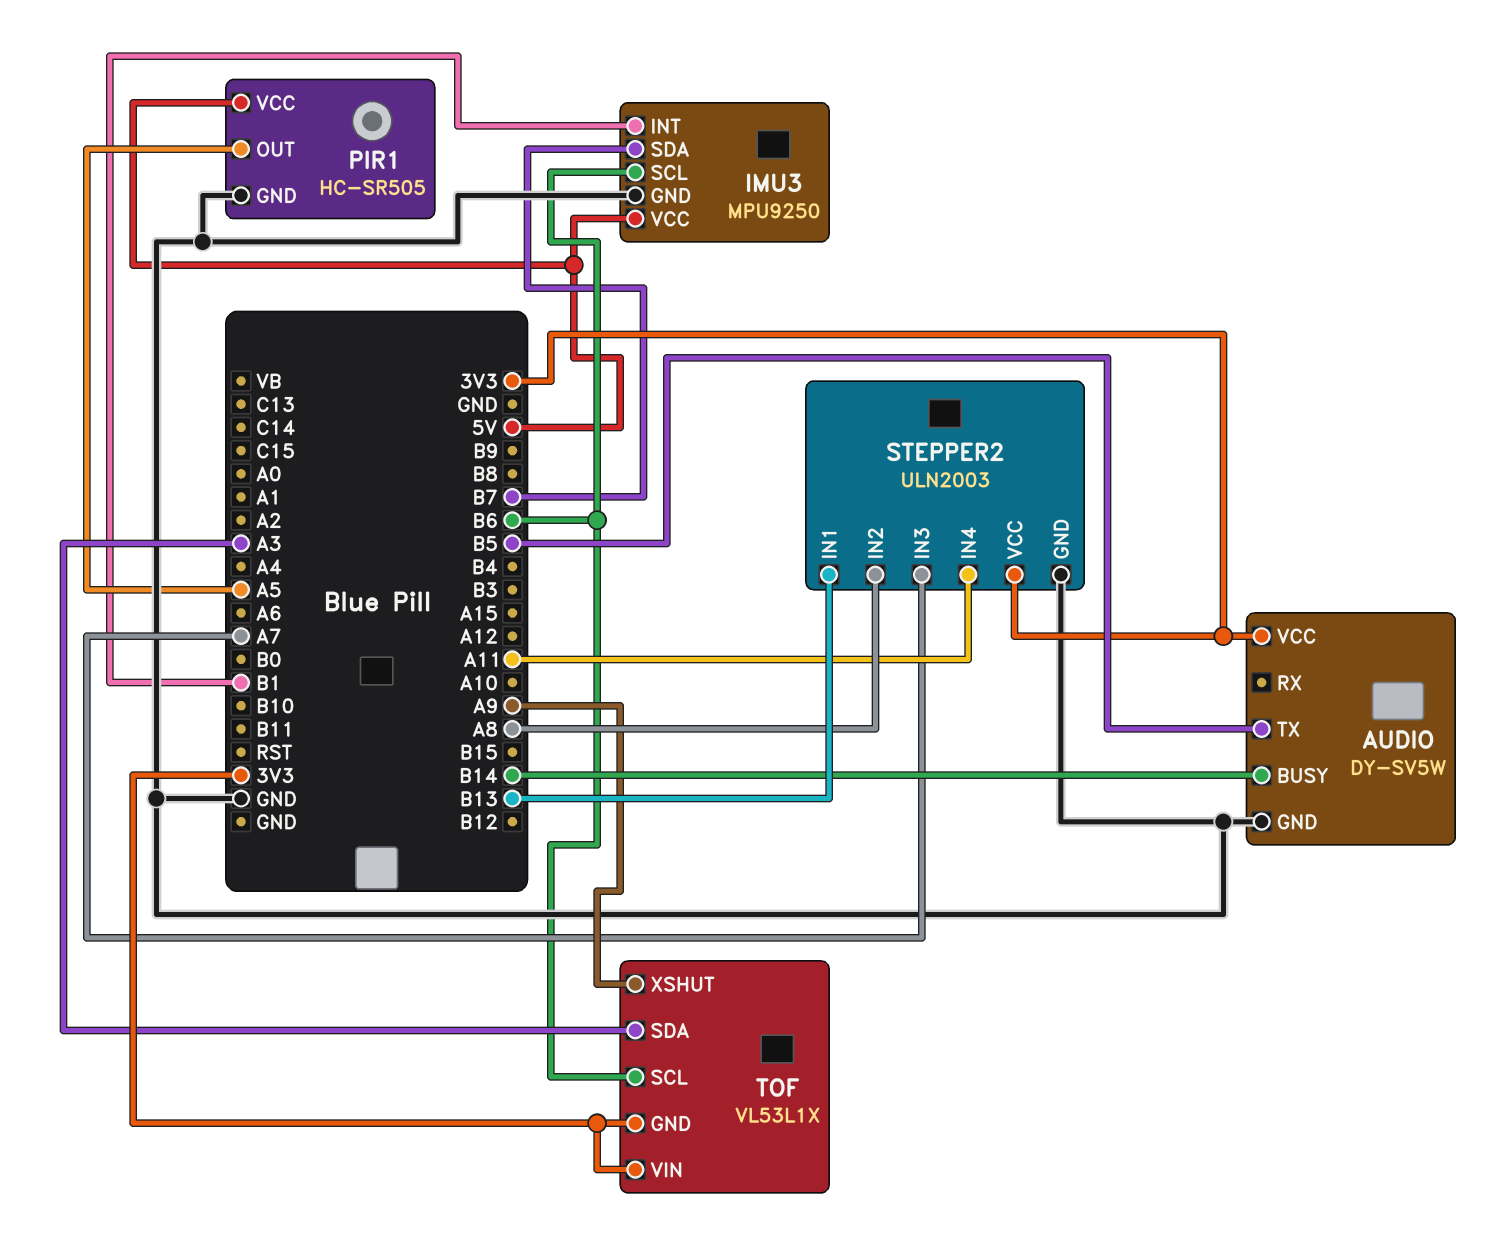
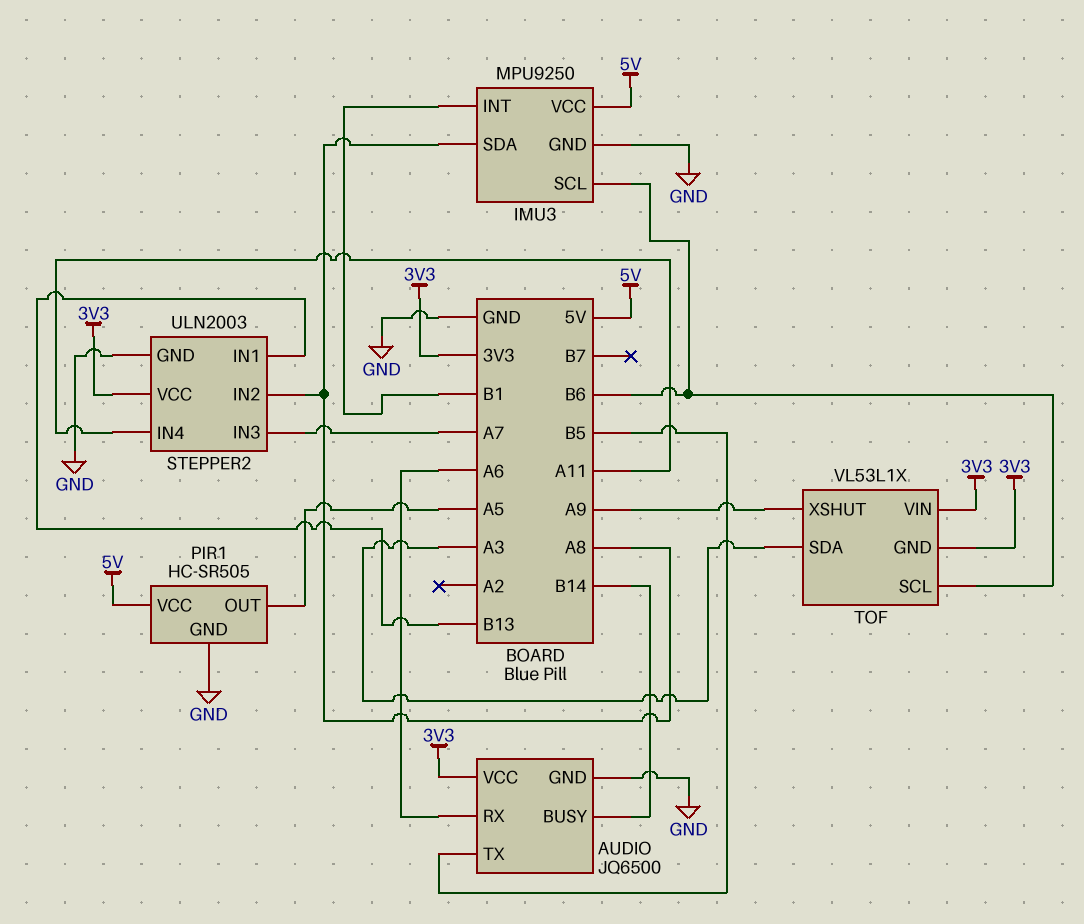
AUDIO: DY-SV5W -> JQ6500
AUDIO pin RX: none -> A6
IMU3 pin SDA: B7 -> A8

